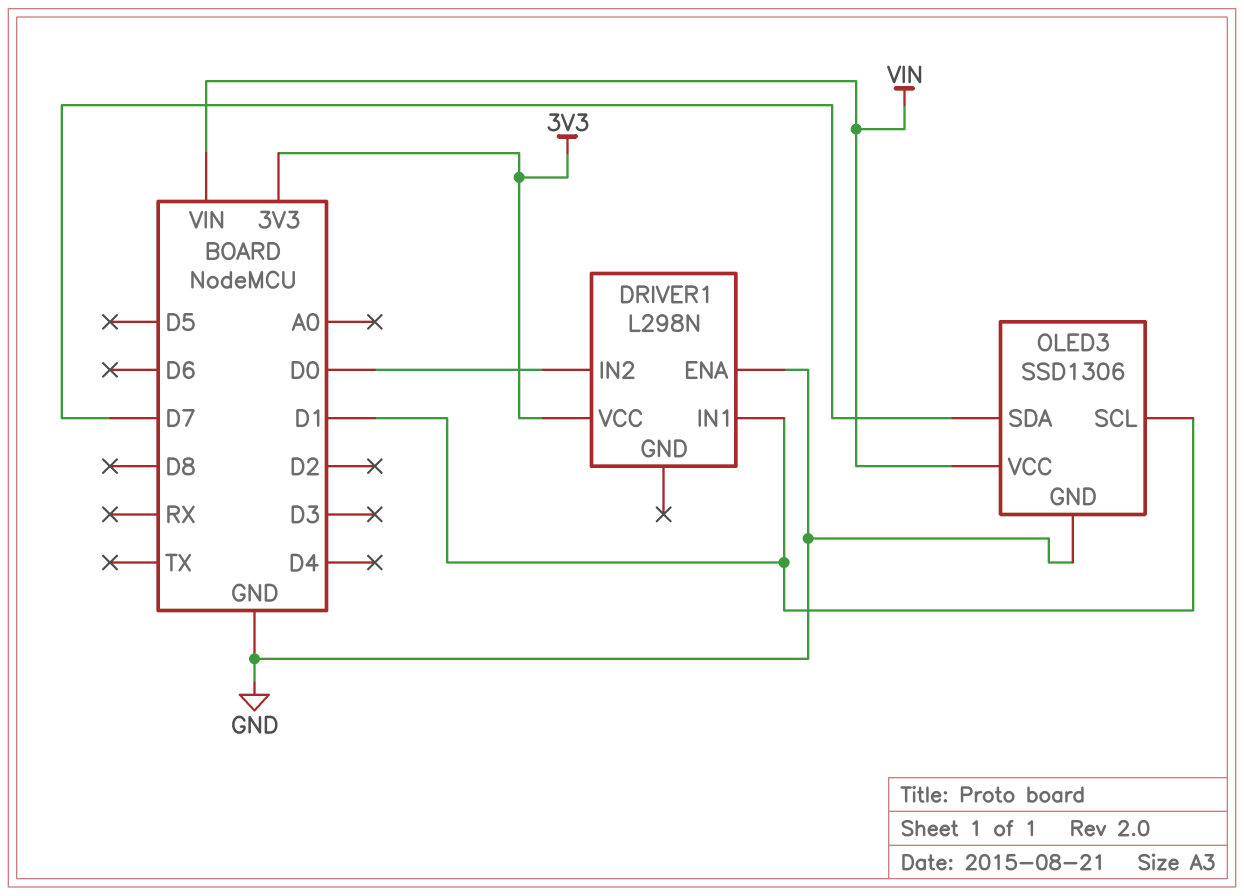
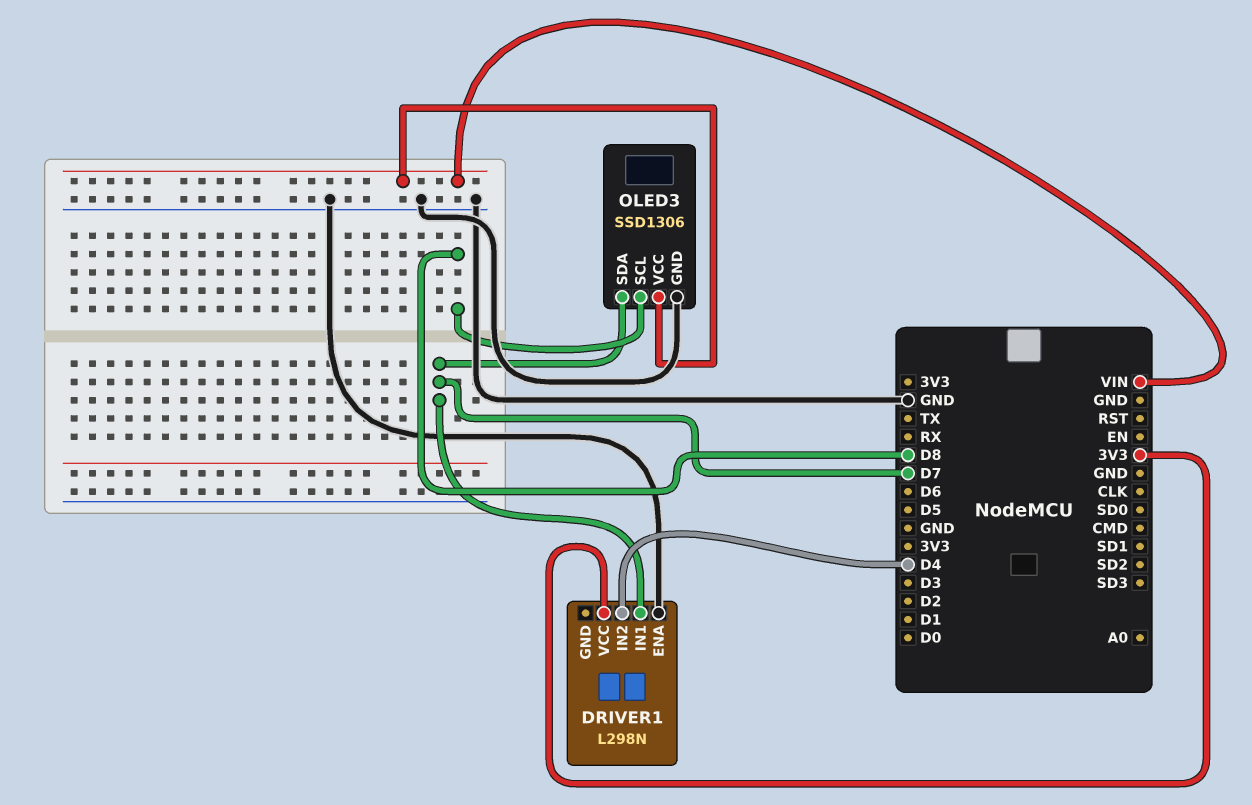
DRIVER1 pin IN1: D1 -> D7
DRIVER1 pin IN2: D0 -> D4
OLED3 pin SCL: D1 -> D8

